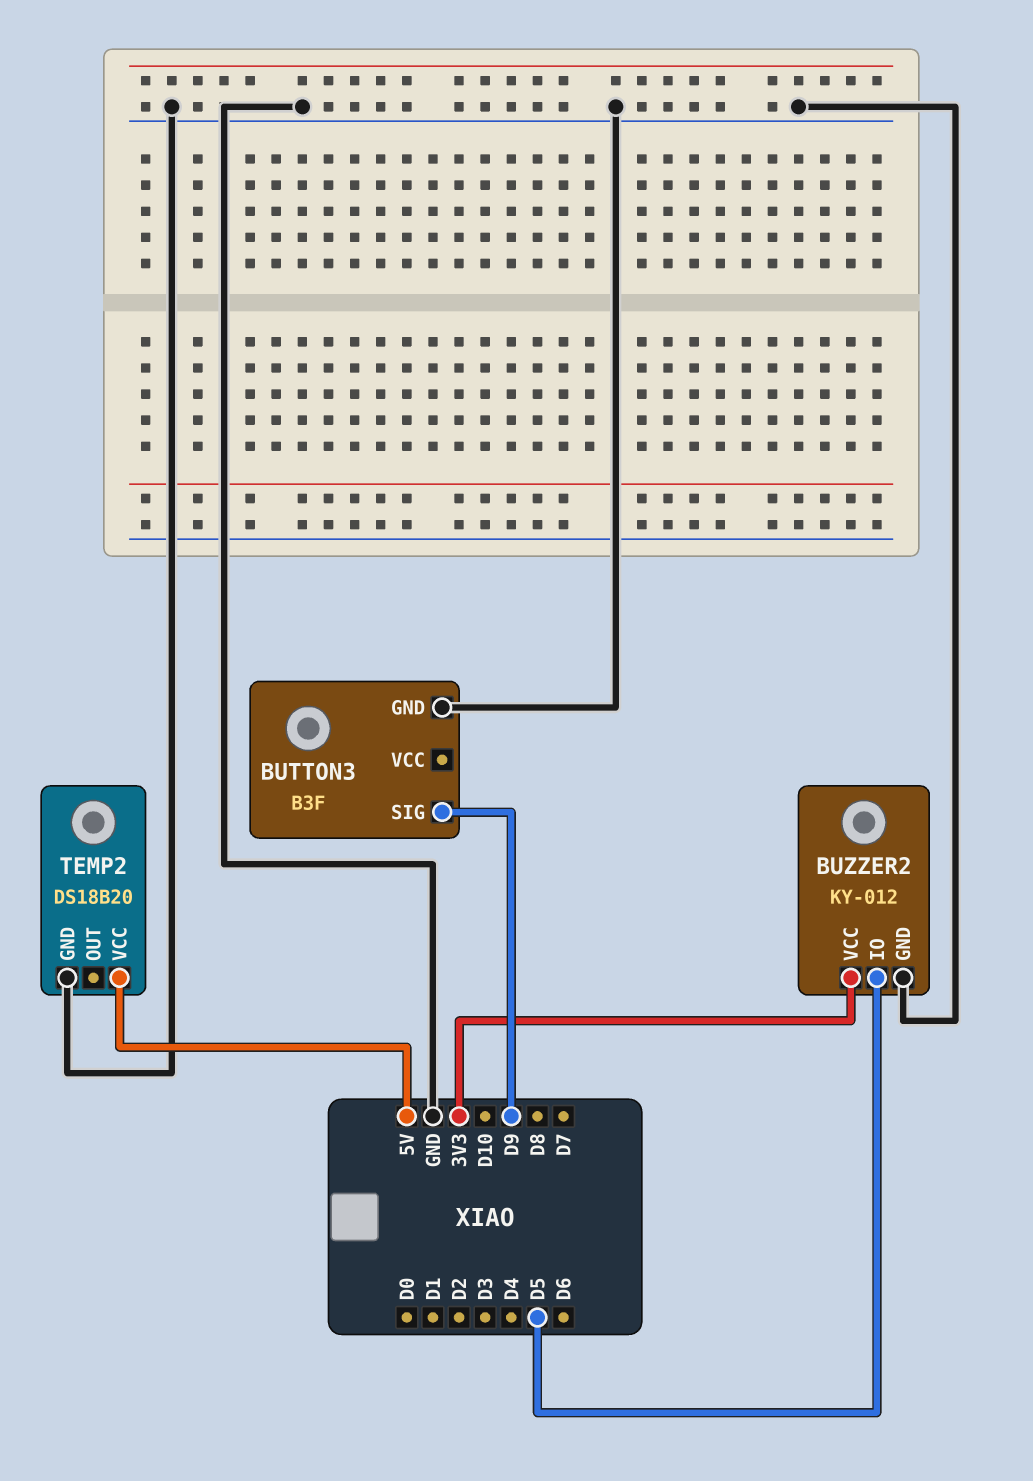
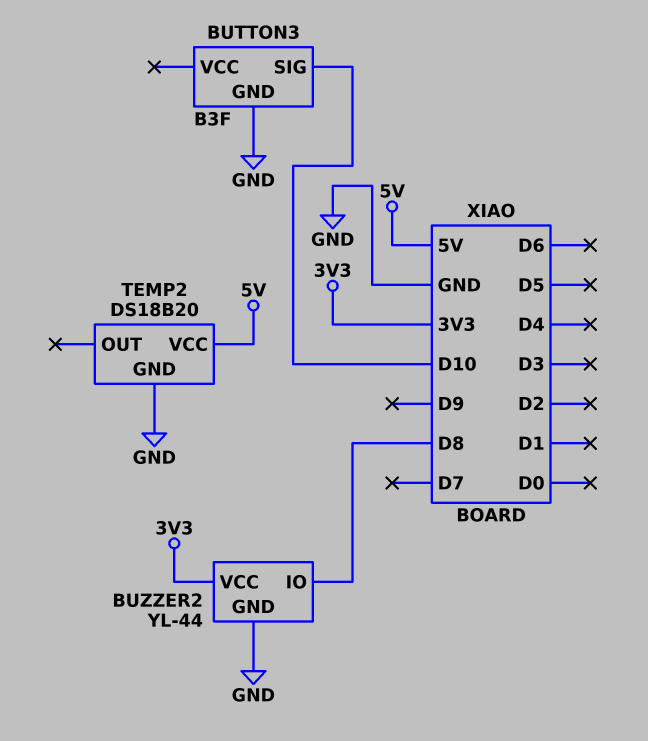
BUTTON3 pin SIG: D9 -> D10
BUZZER2: KY-012 -> YL-44
BUZZER2 pin IO: D5 -> D8

